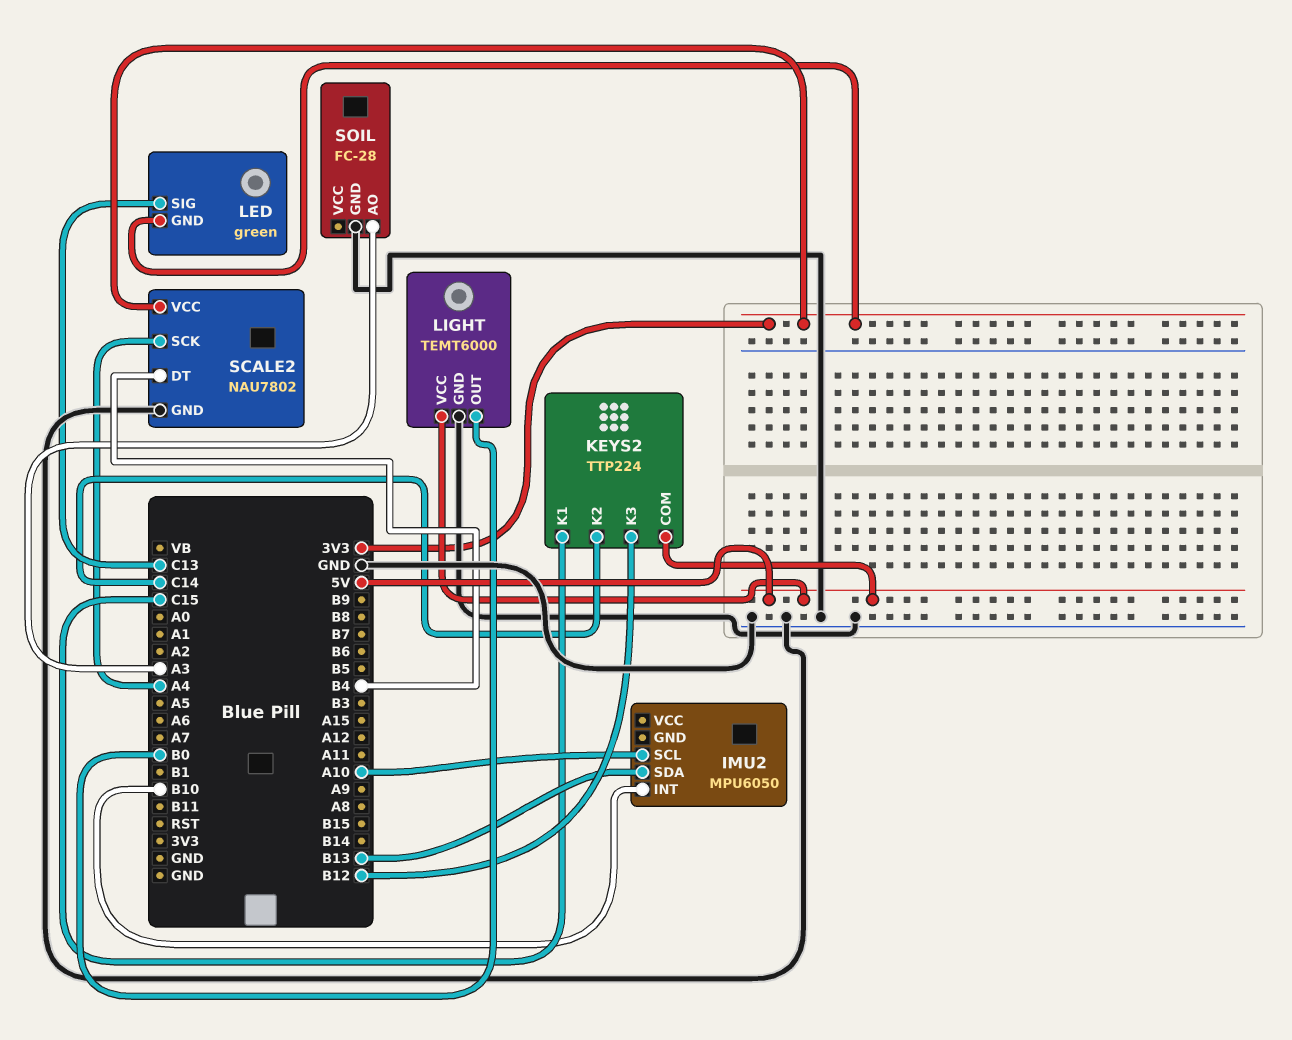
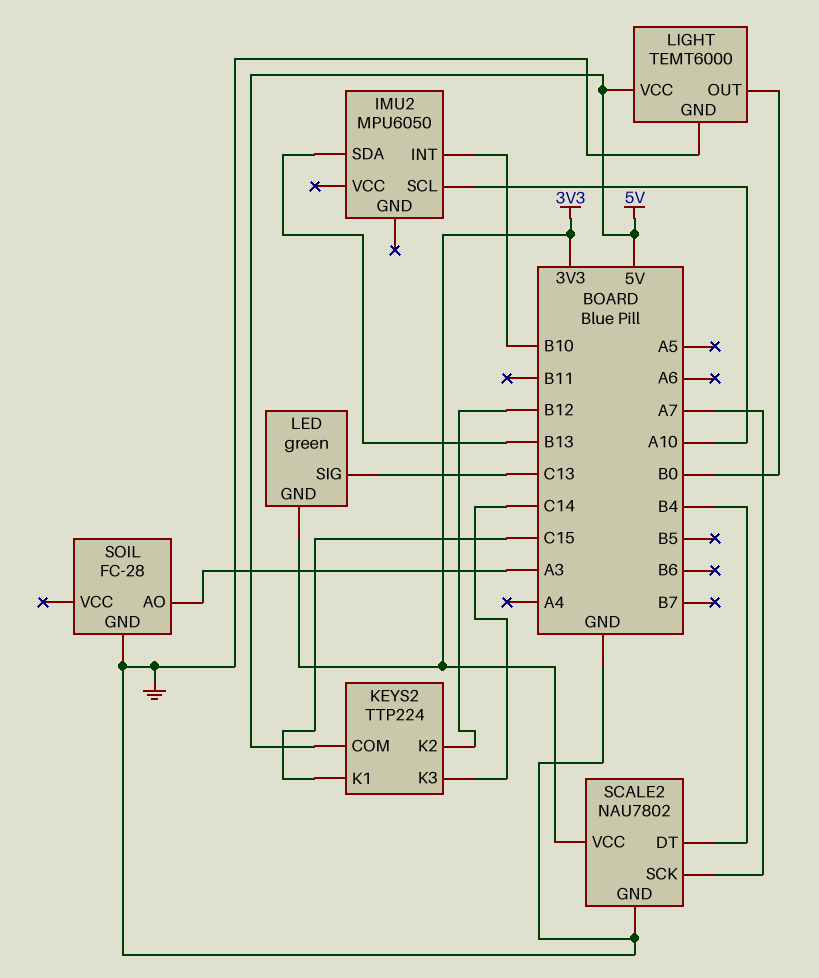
KEYS2 pin K2: C14 -> B12
KEYS2 pin K3: B12 -> C14
SCALE2 pin SCK: A4 -> A7

